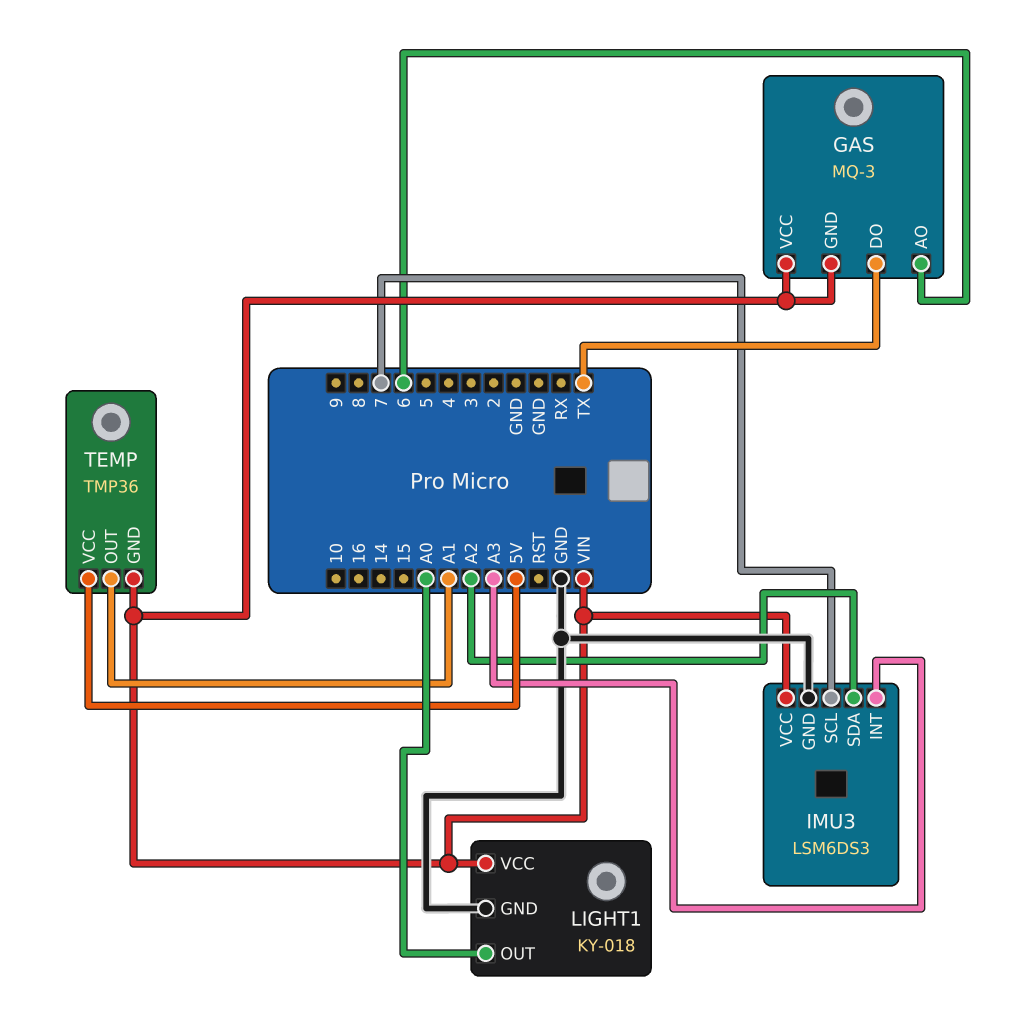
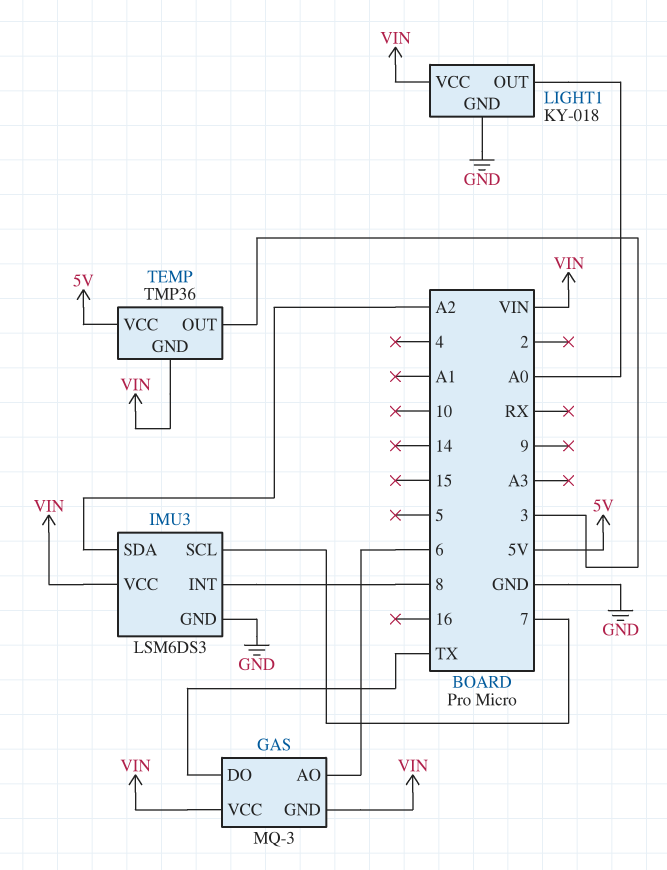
IMU3 pin INT: A3 -> 8
TEMP pin OUT: A1 -> 3

